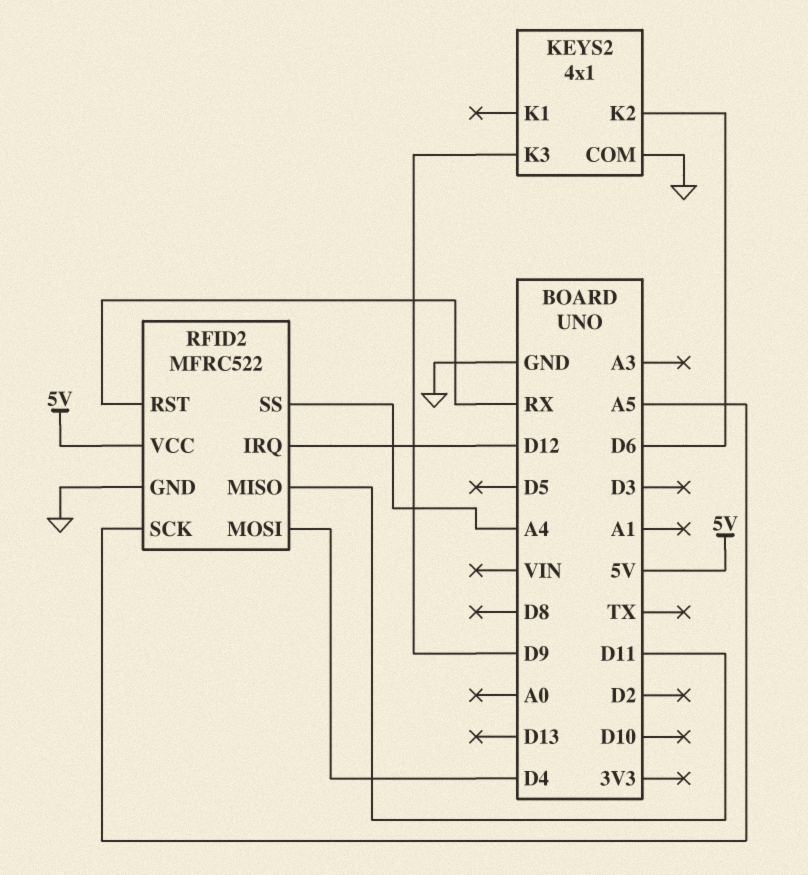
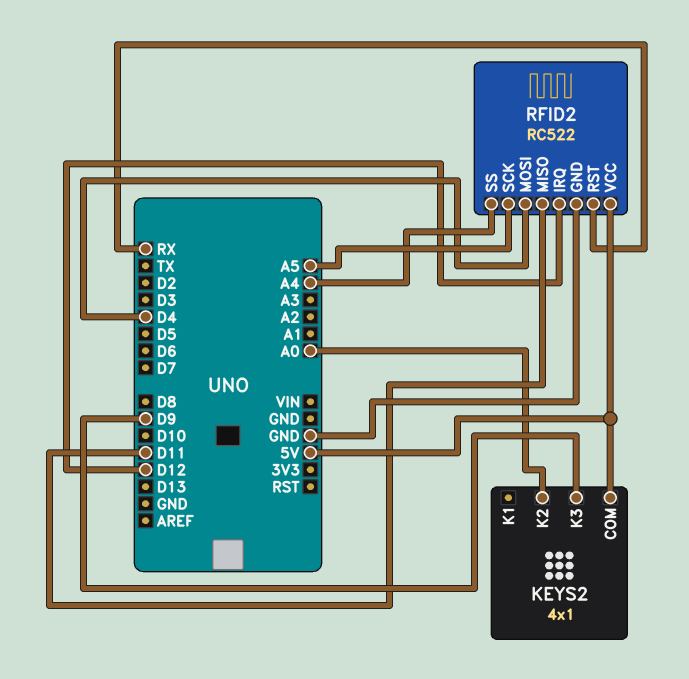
KEYS2 pin COM: GND -> 5V
KEYS2 pin K2: D6 -> A0
RFID2: MFRC522 -> RC522

